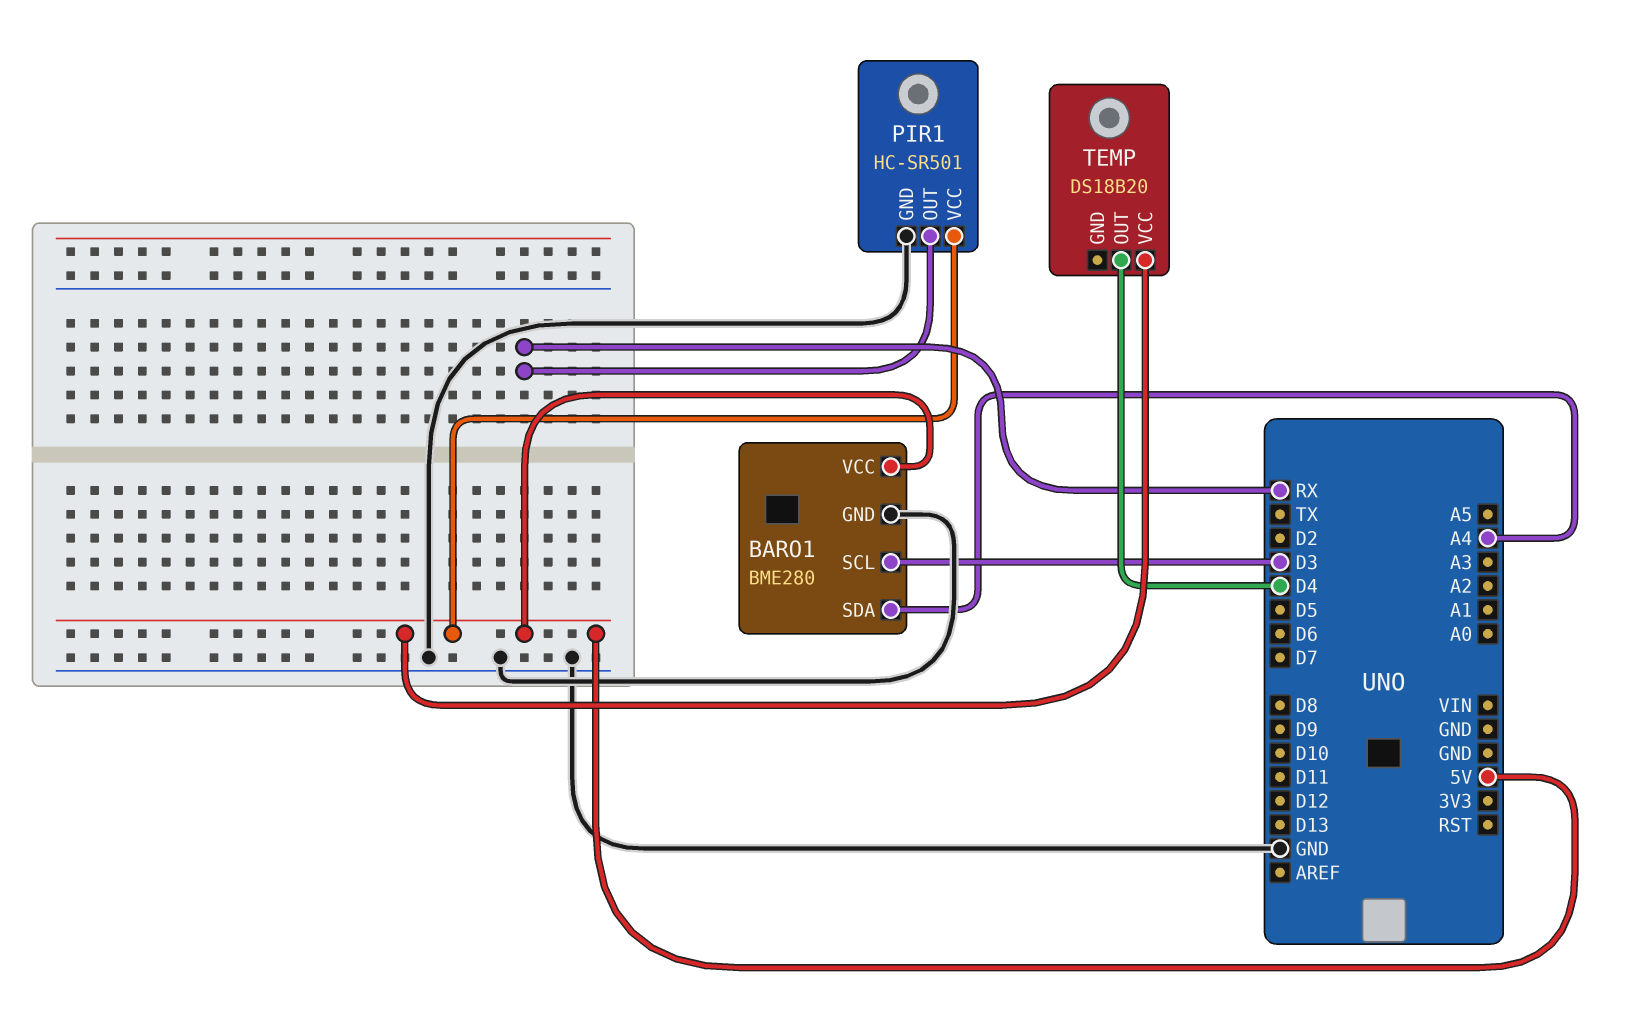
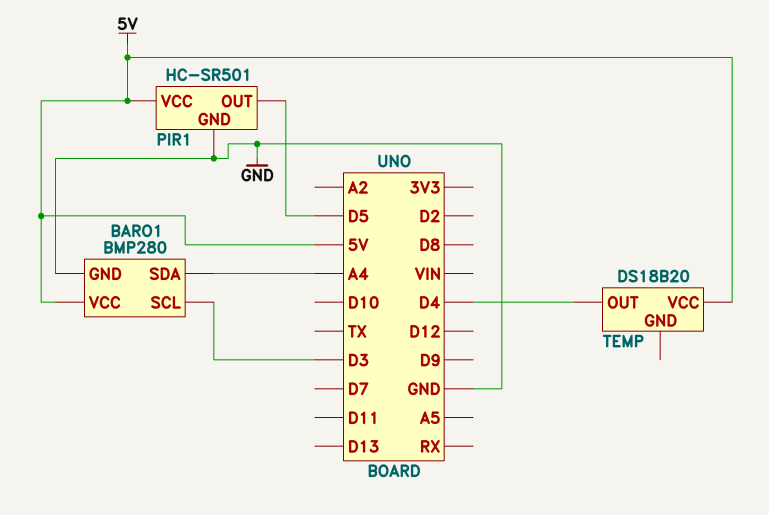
BARO1: BME280 -> BMP280
PIR1 pin OUT: RX -> D5

